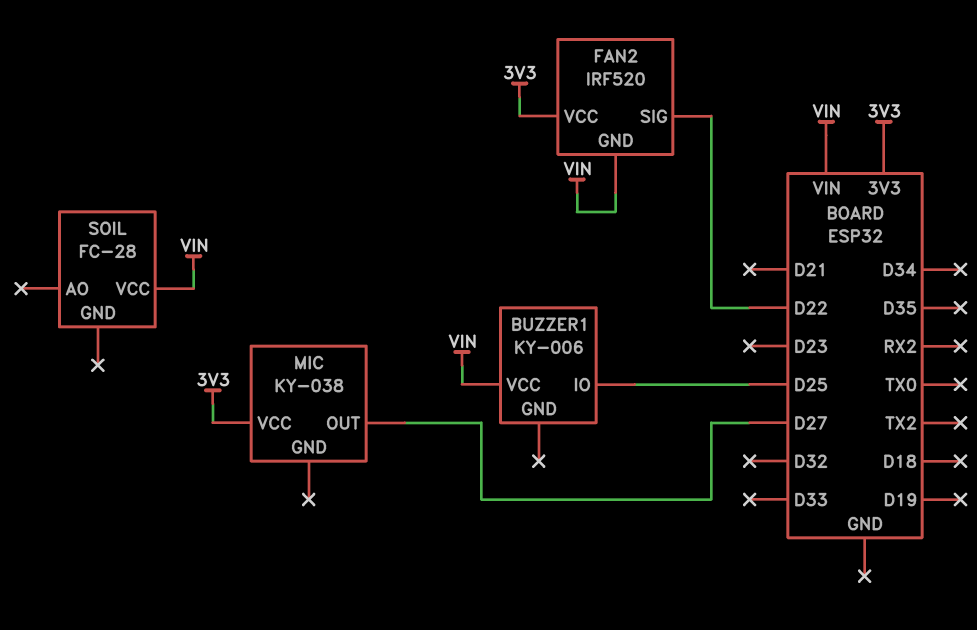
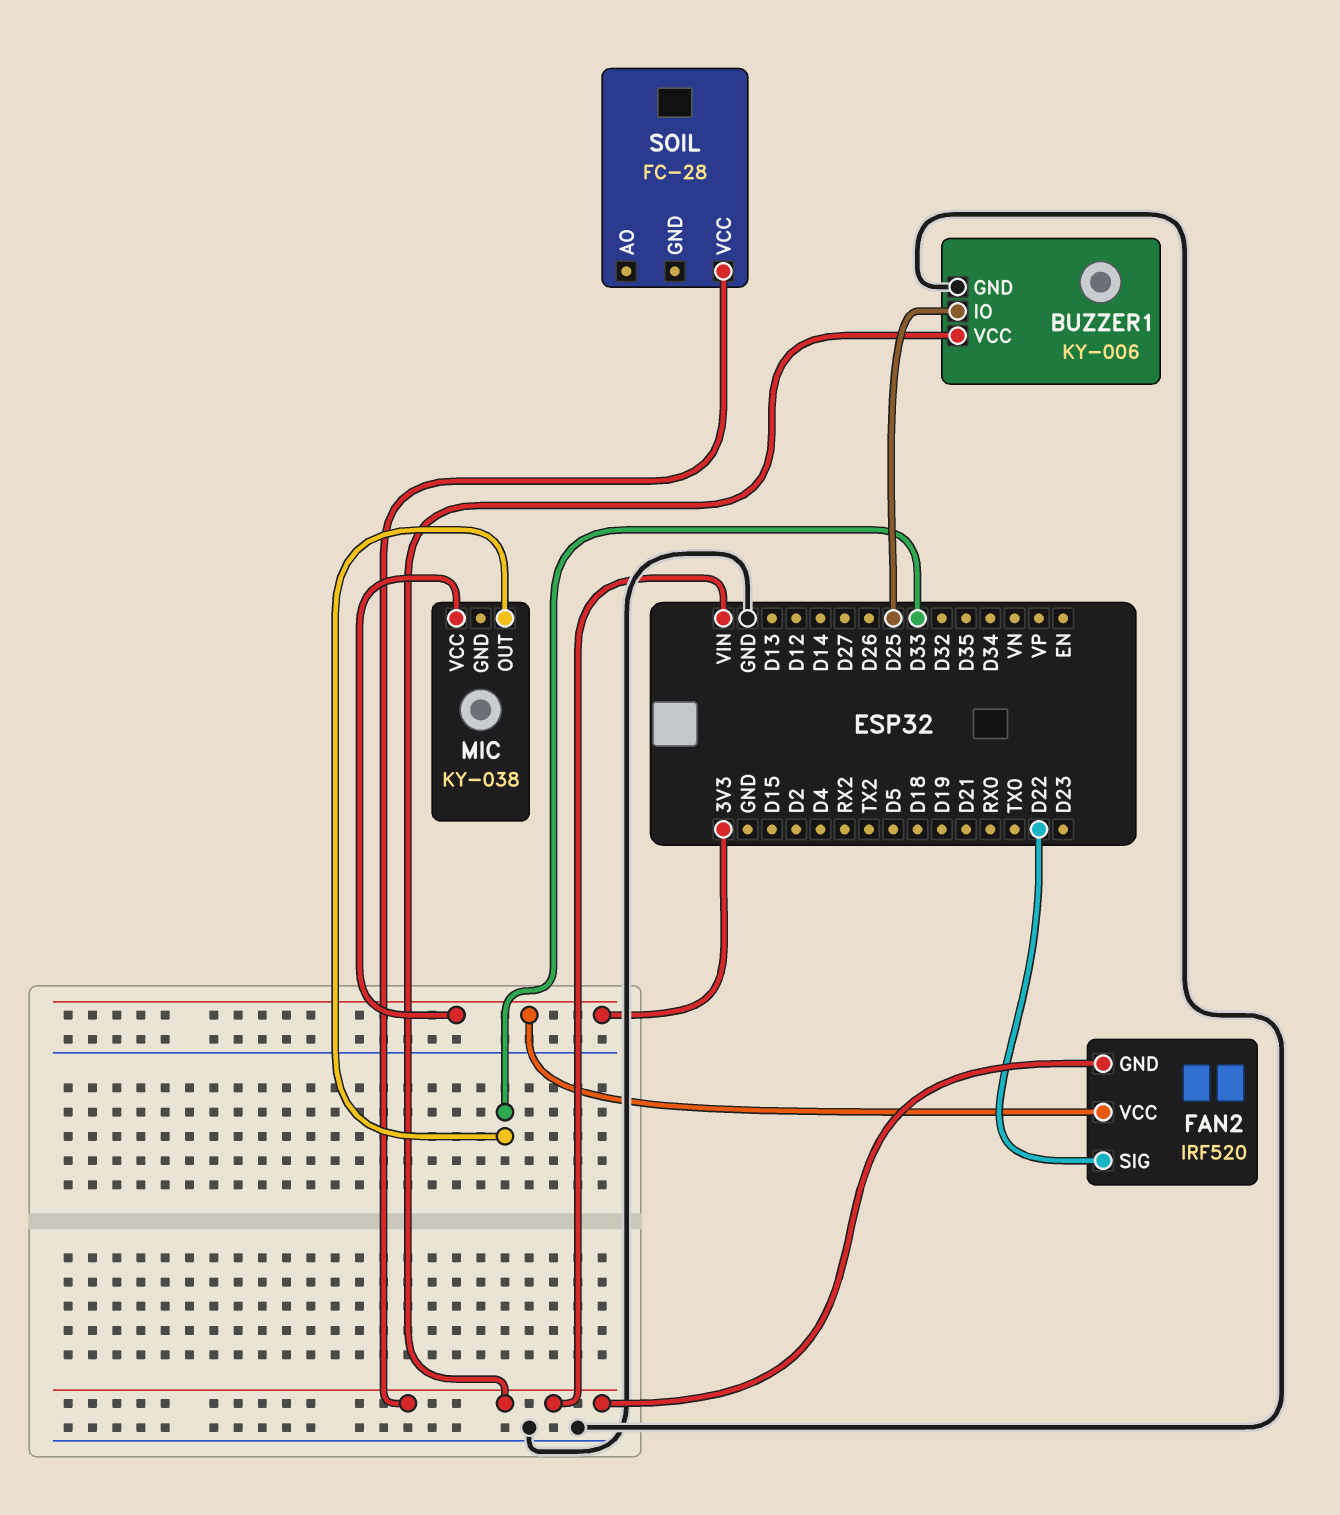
BUZZER1 pin GND: none -> GND
MIC pin OUT: D27 -> D33

